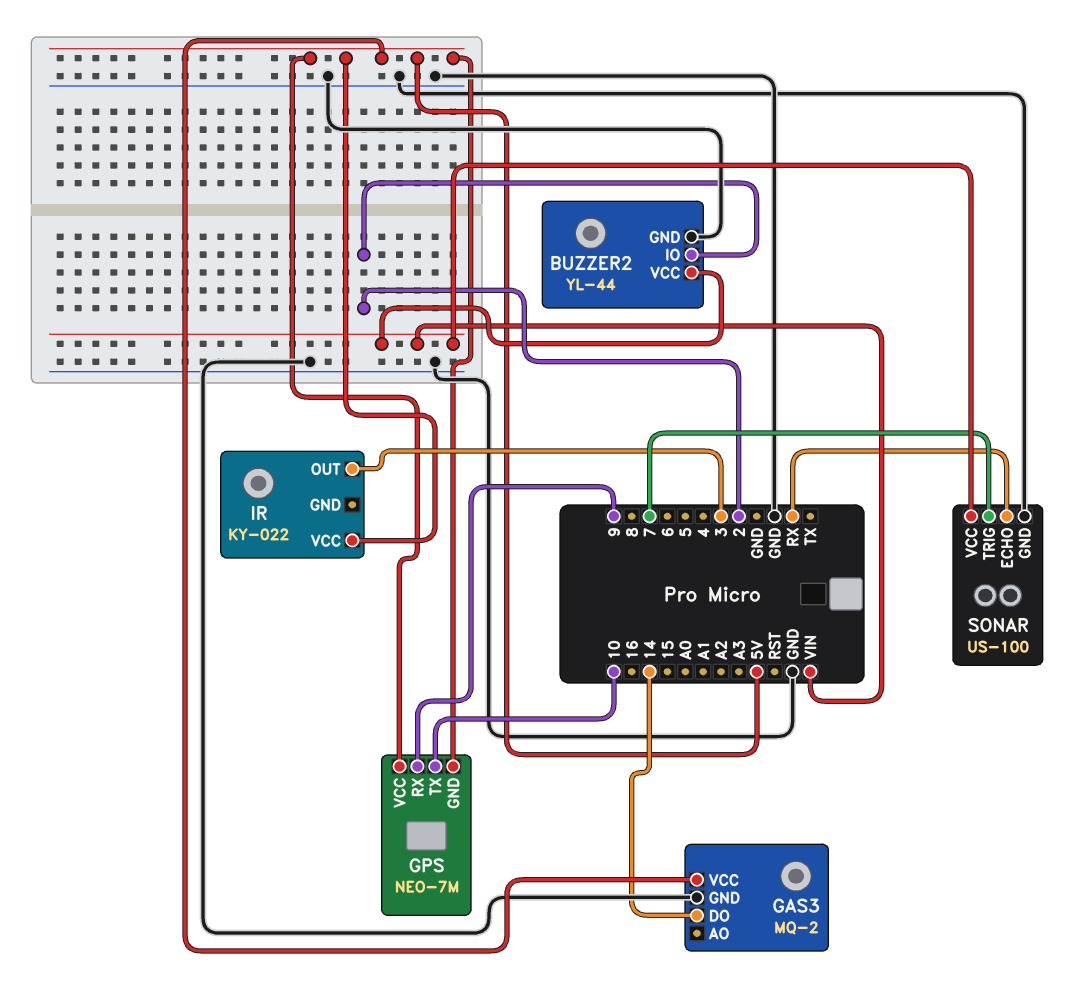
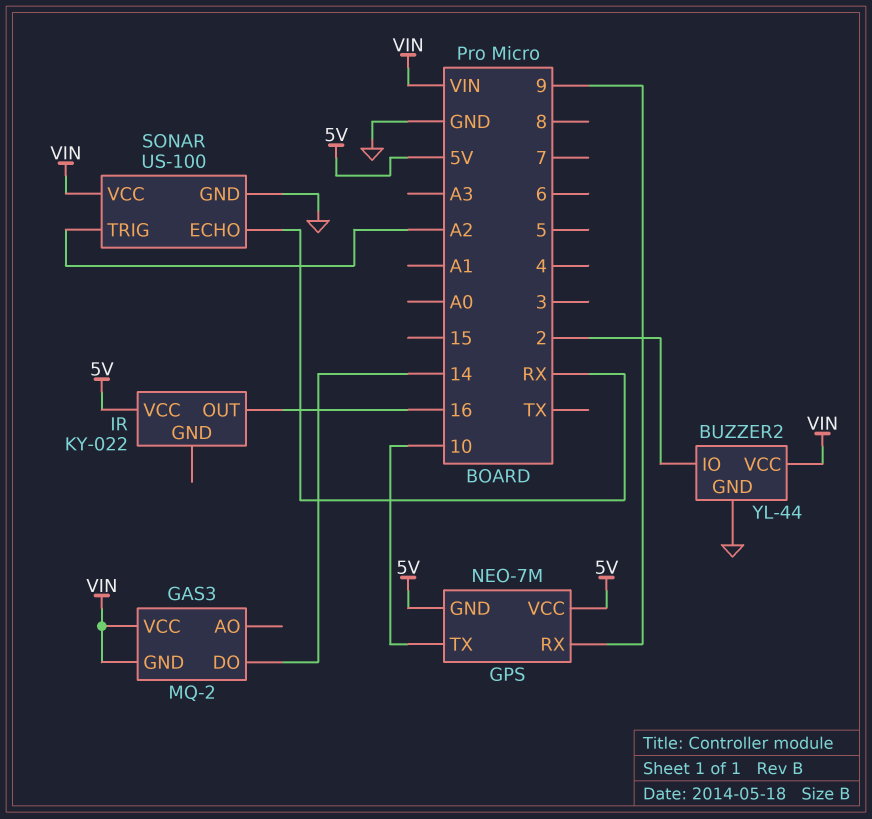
GAS3 pin GND: GND -> VIN
GAS3 pin VCC: 5V -> VIN
IR pin OUT: 3 -> 16
SONAR pin TRIG: 7 -> A2

